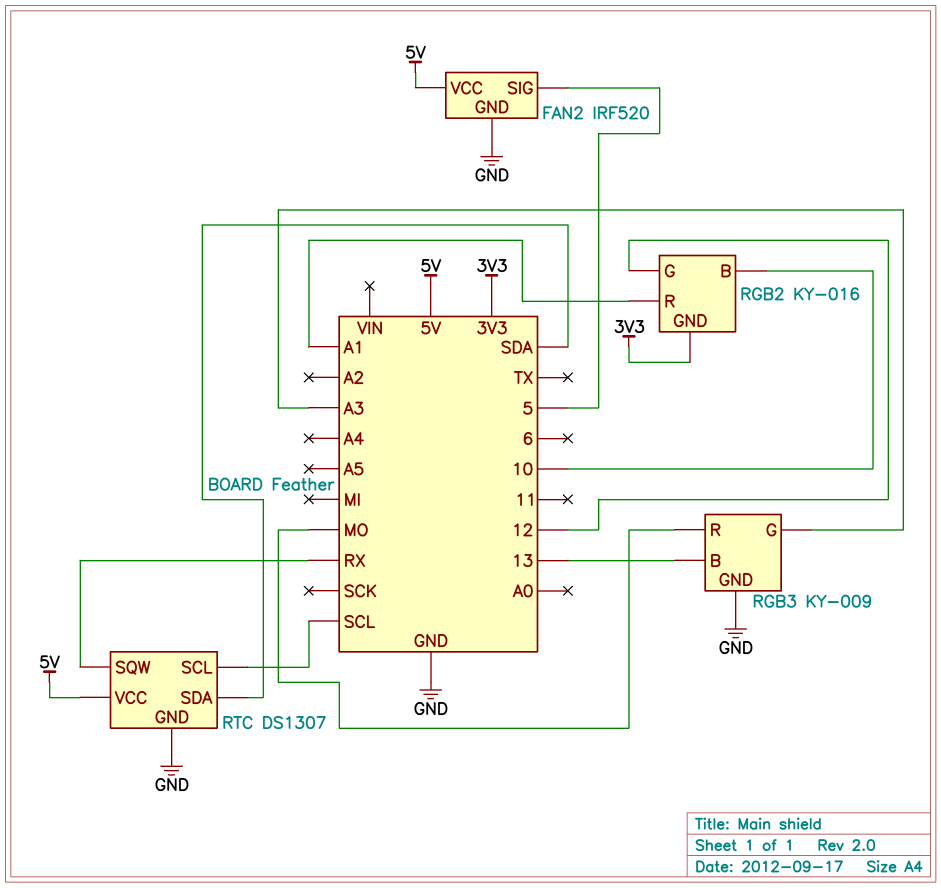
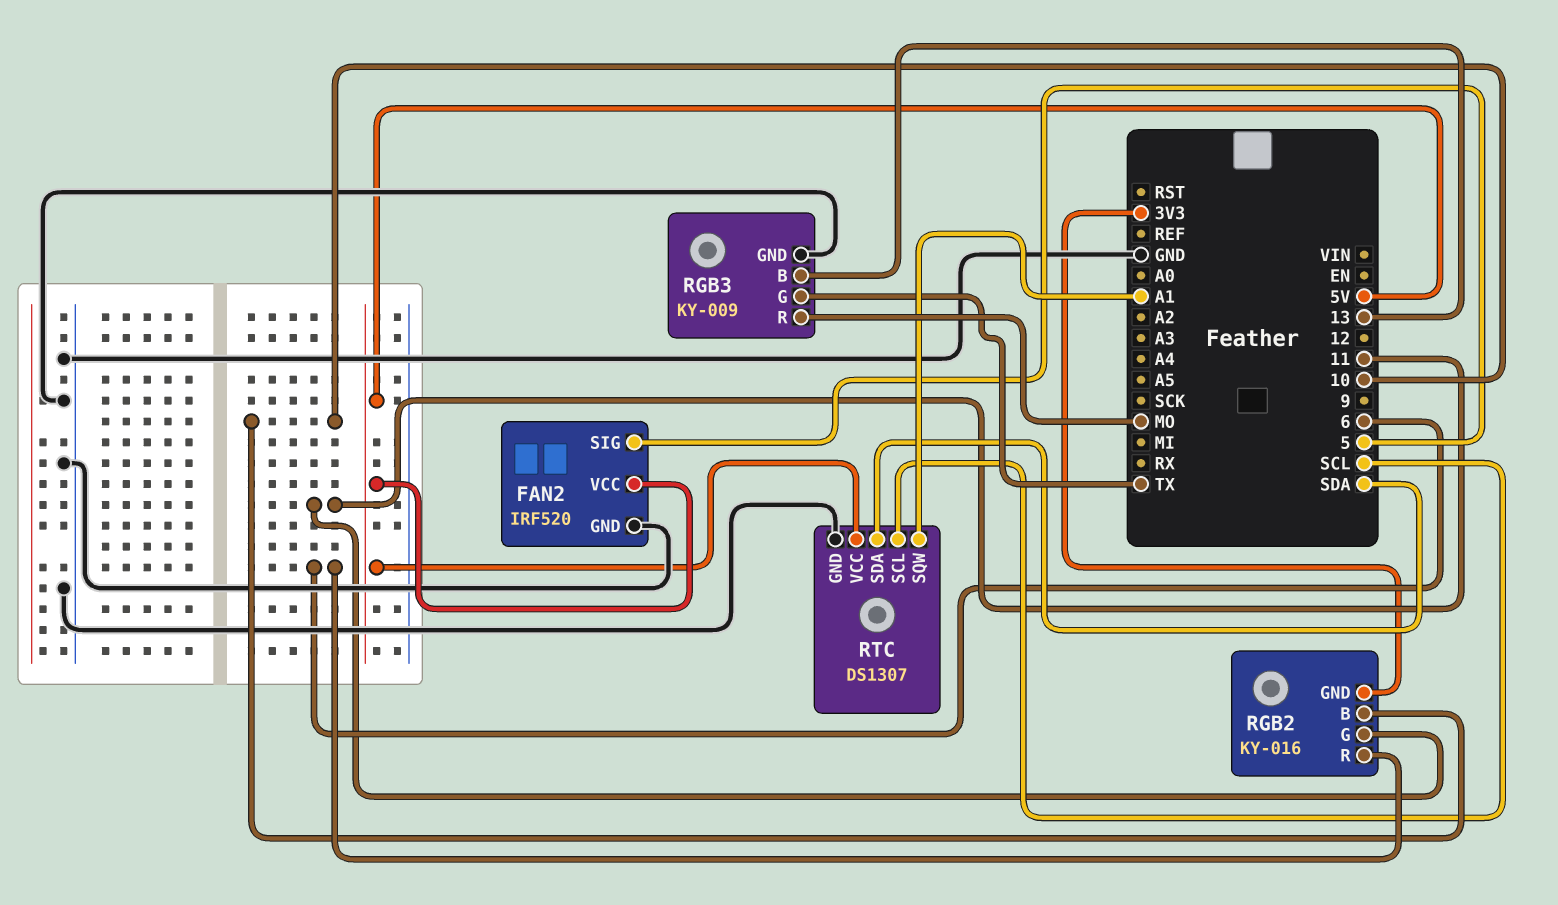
RGB2 pin G: 12 -> 11
RGB2 pin R: A1 -> 6
RGB3 pin G: A3 -> TX
RTC pin SQW: RX -> A1

